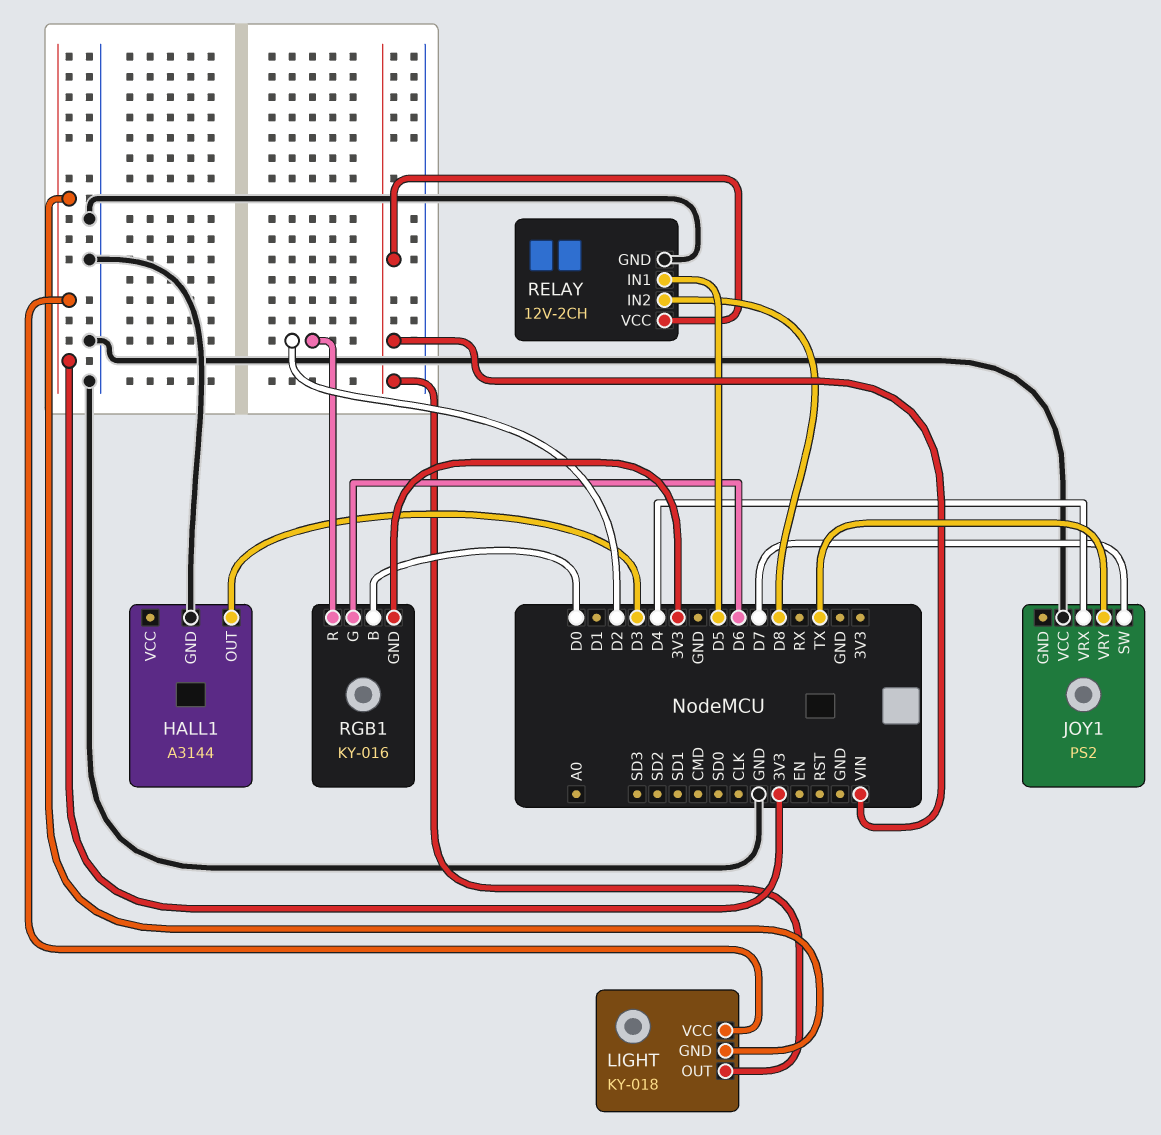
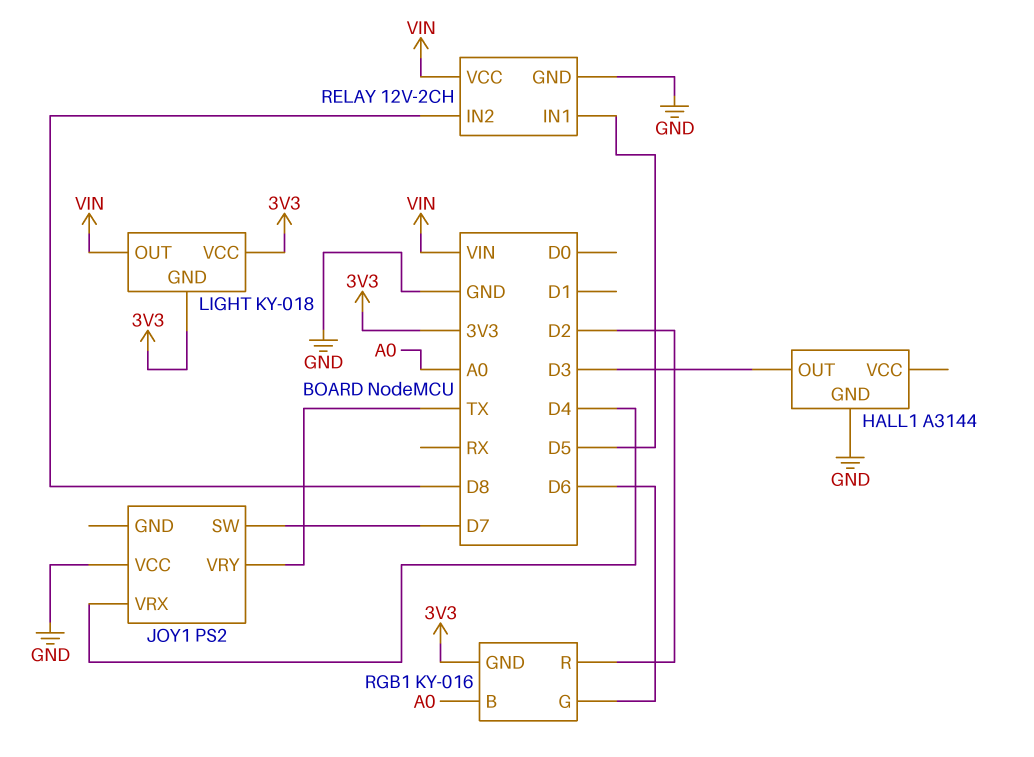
RGB1 pin B: D0 -> A0

